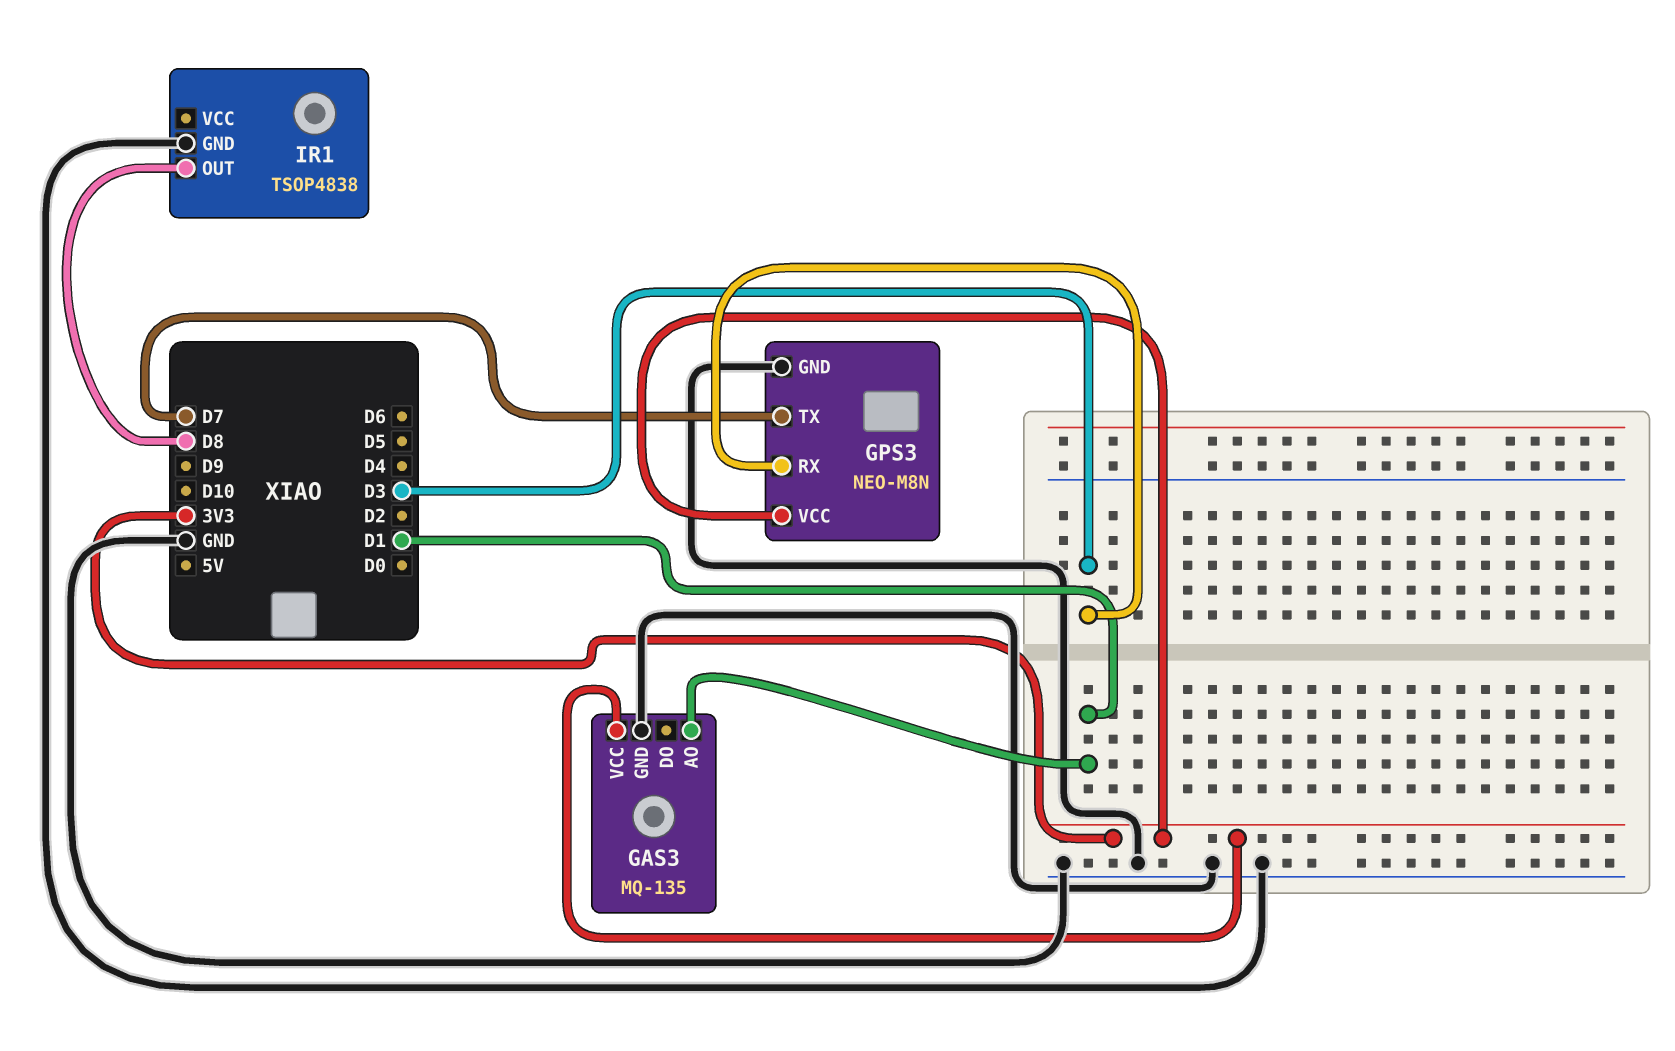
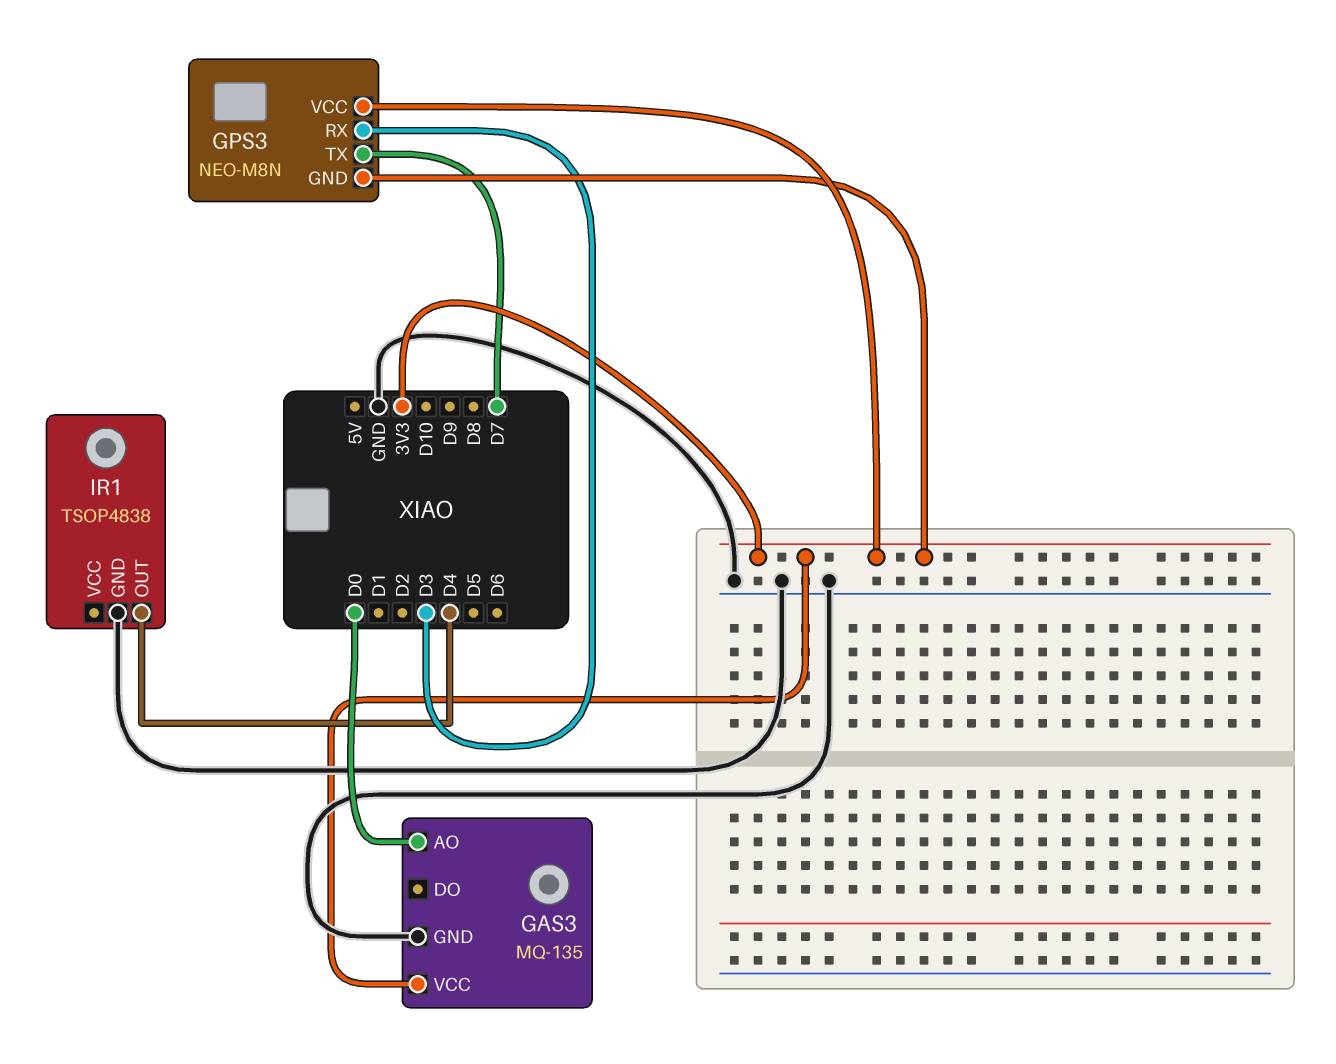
GAS3 pin AO: D1 -> D0
GPS3 pin GND: GND -> 3V3
IR1 pin OUT: D8 -> D4

